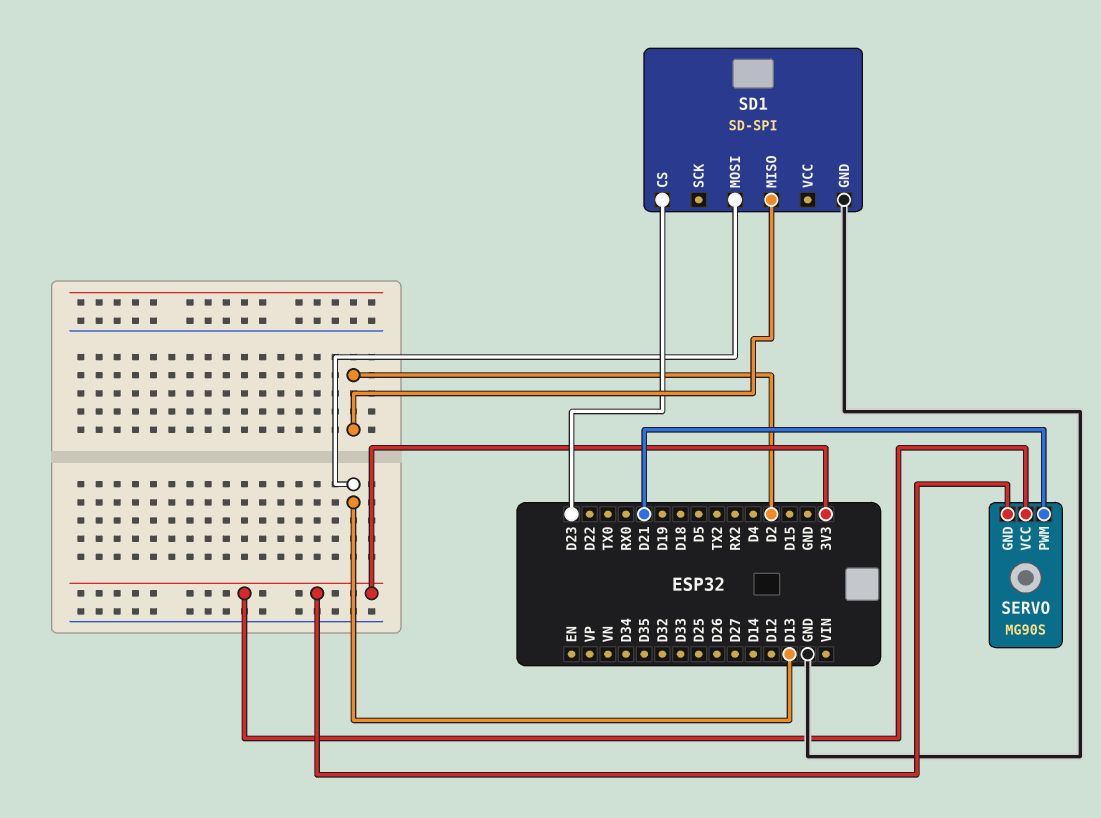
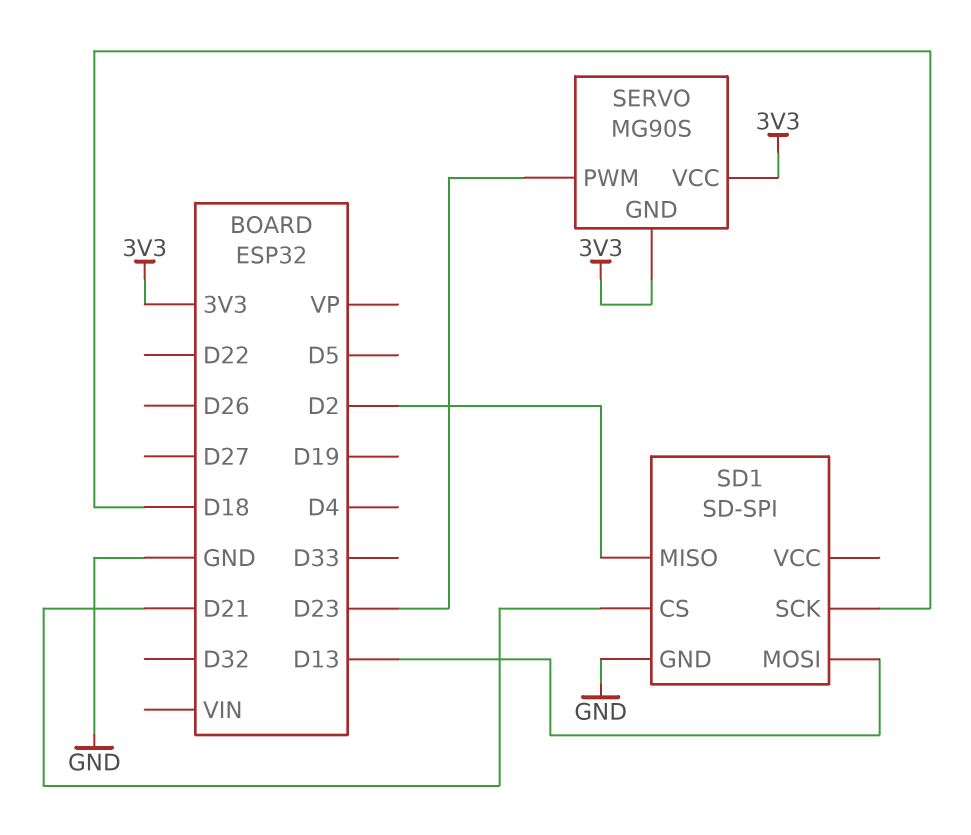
SD1 pin CS: D23 -> D21
SD1 pin SCK: none -> D18
SERVO pin PWM: D21 -> D23

